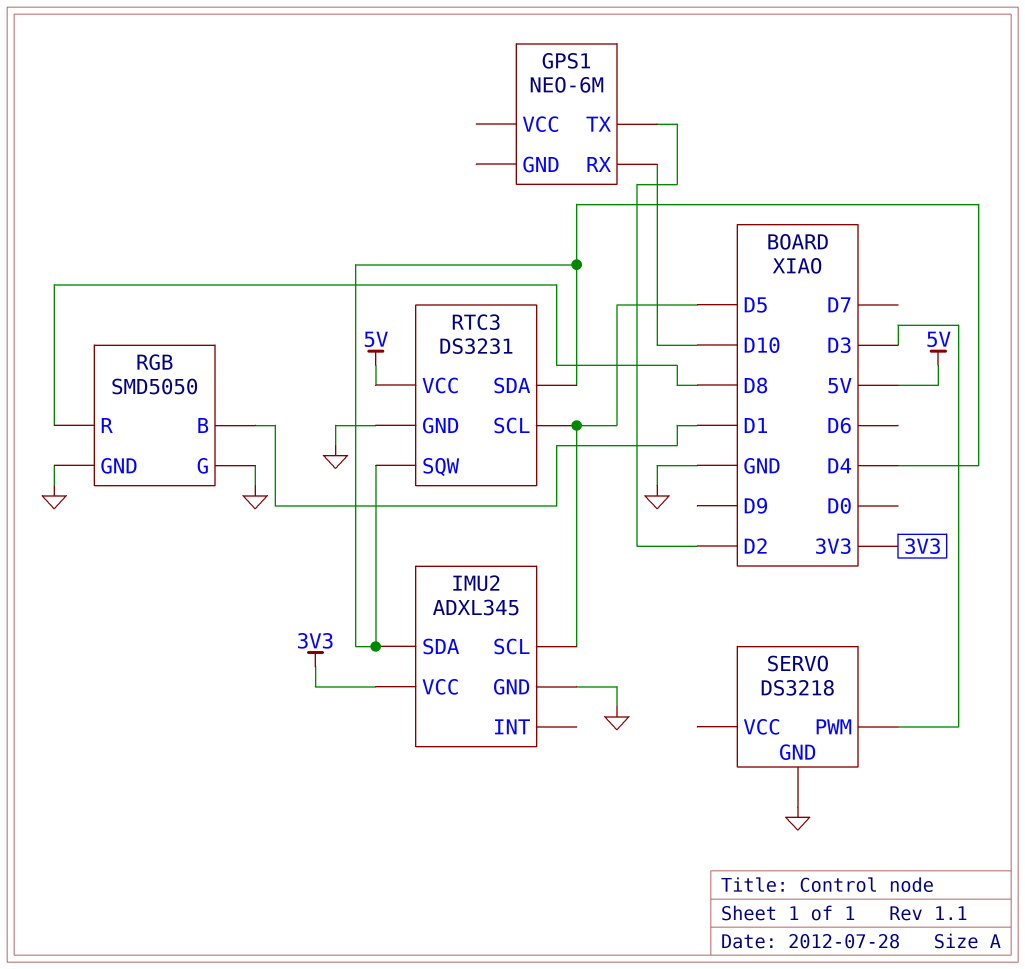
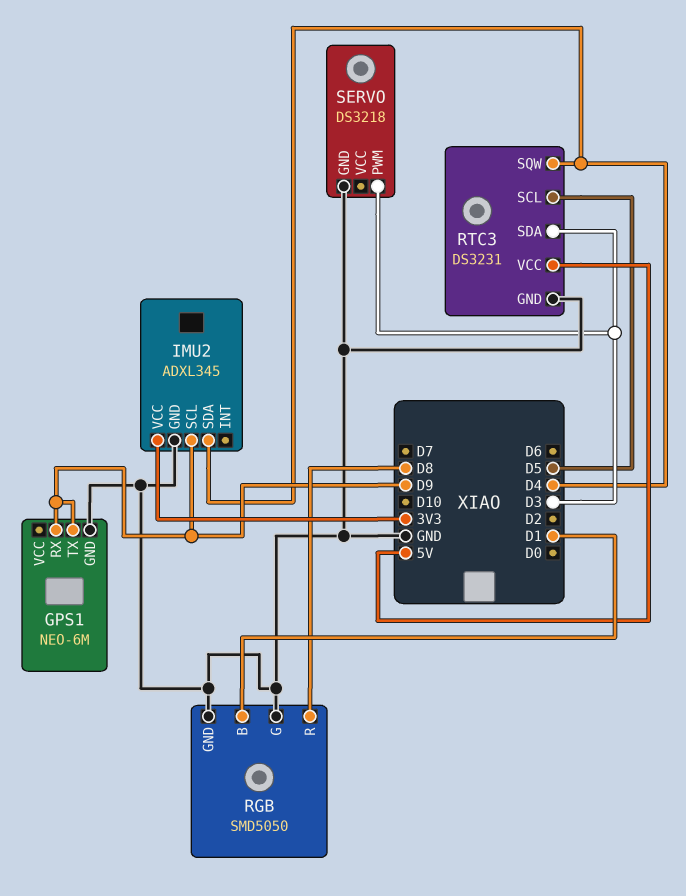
GPS1 pin GND: none -> GND
GPS1 pin RX: D10 -> D9
GPS1 pin TX: D2 -> D9
IMU2 pin SCL: D5 -> D9
RTC3 pin SDA: D4 -> D3

